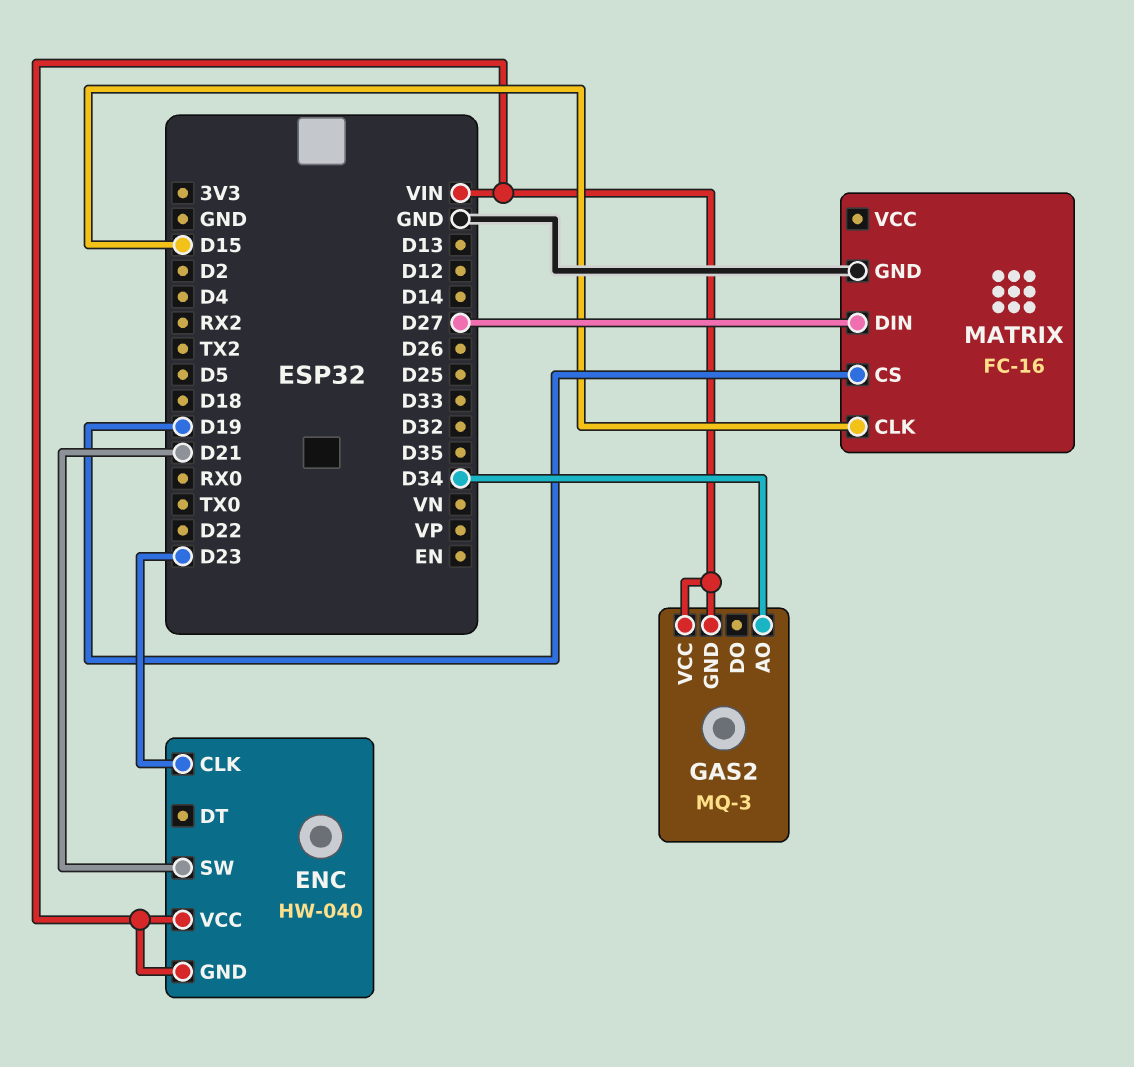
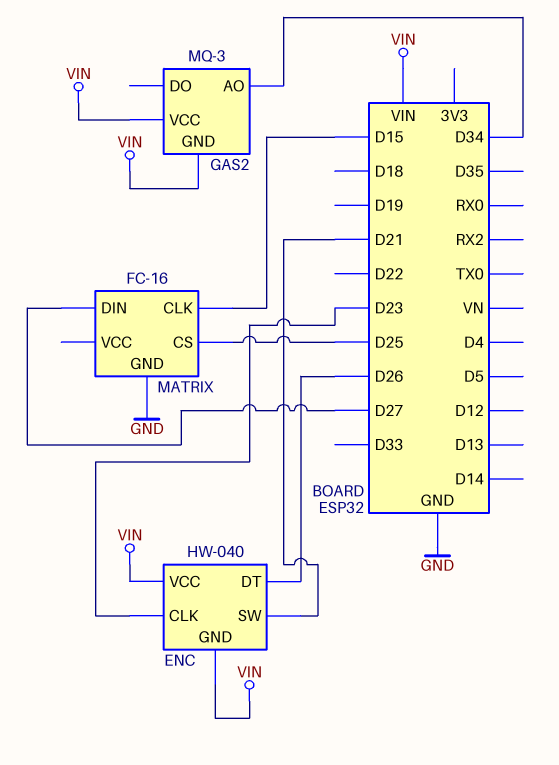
ENC pin DT: none -> D26
MATRIX pin CS: D19 -> D25

